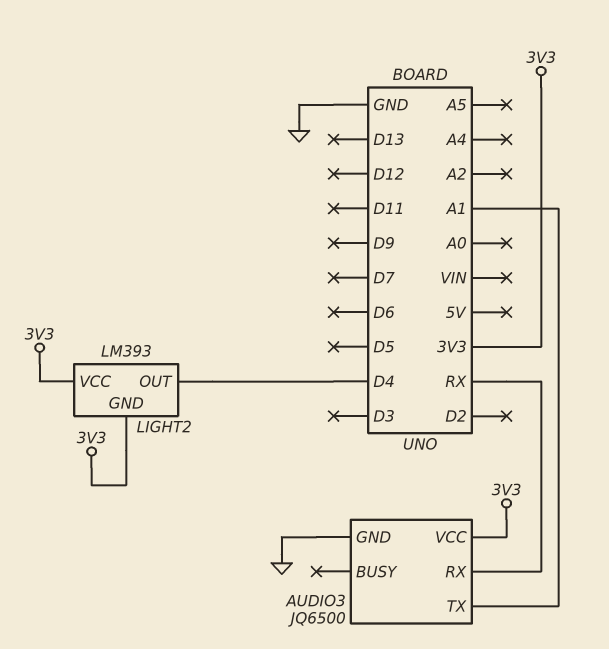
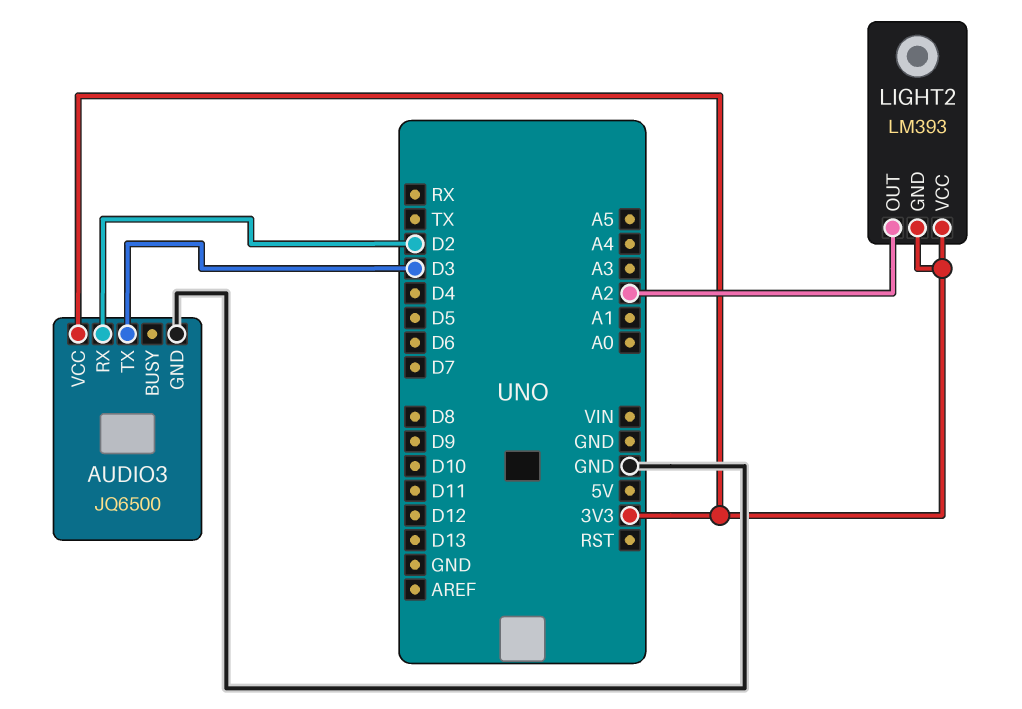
AUDIO3 pin RX: RX -> D2
AUDIO3 pin TX: A1 -> D3
LIGHT2 pin OUT: D4 -> A2

